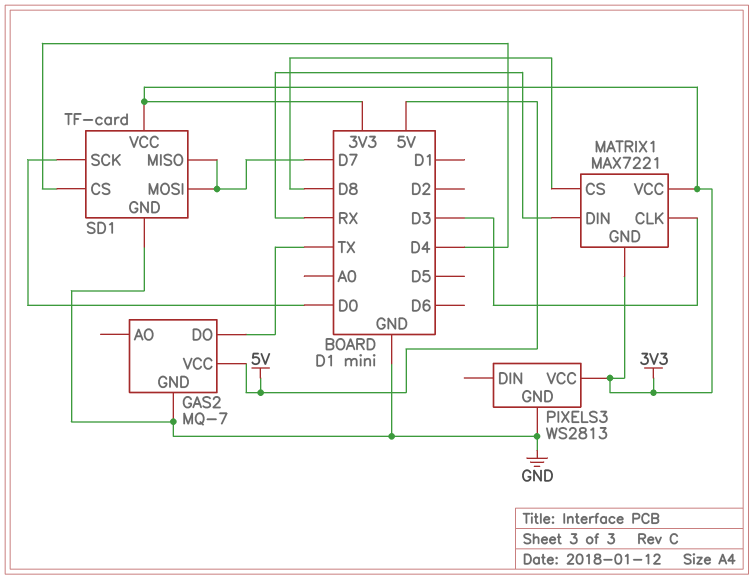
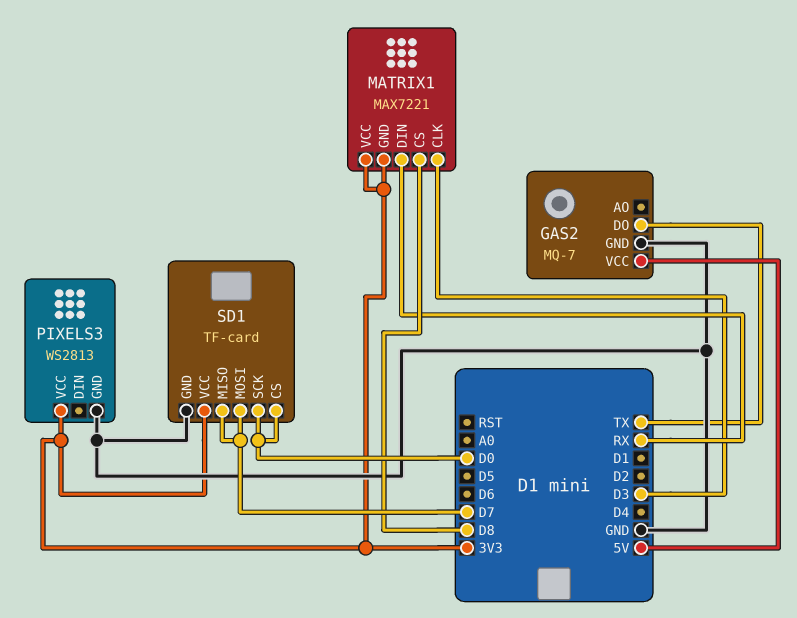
SD1 pin CS: D4 -> D0

